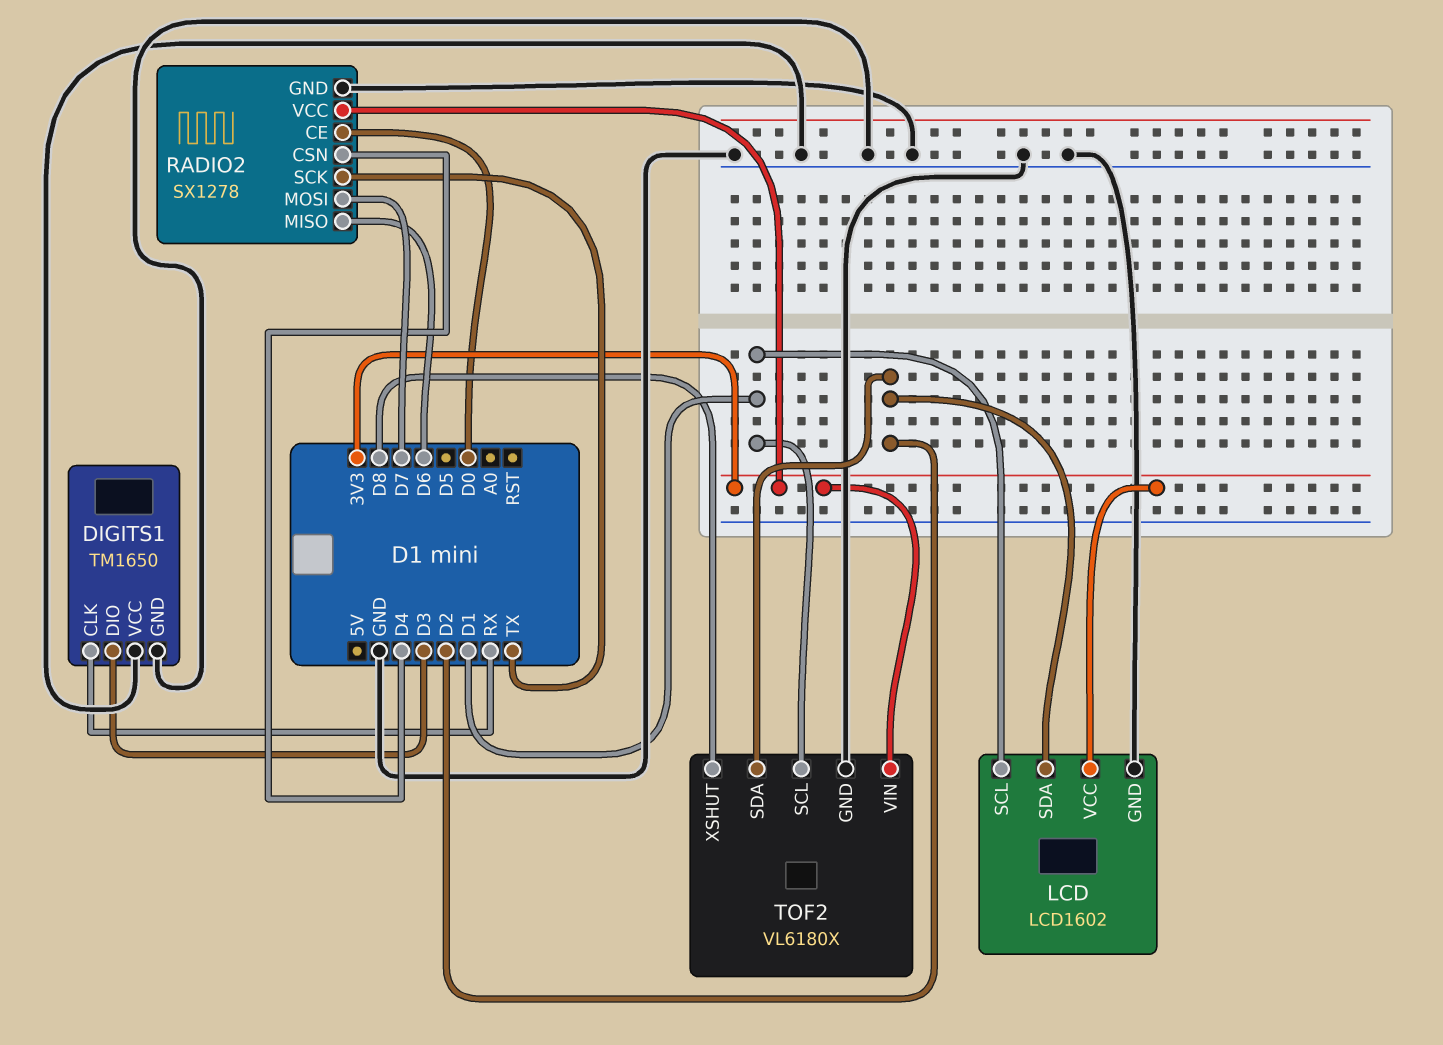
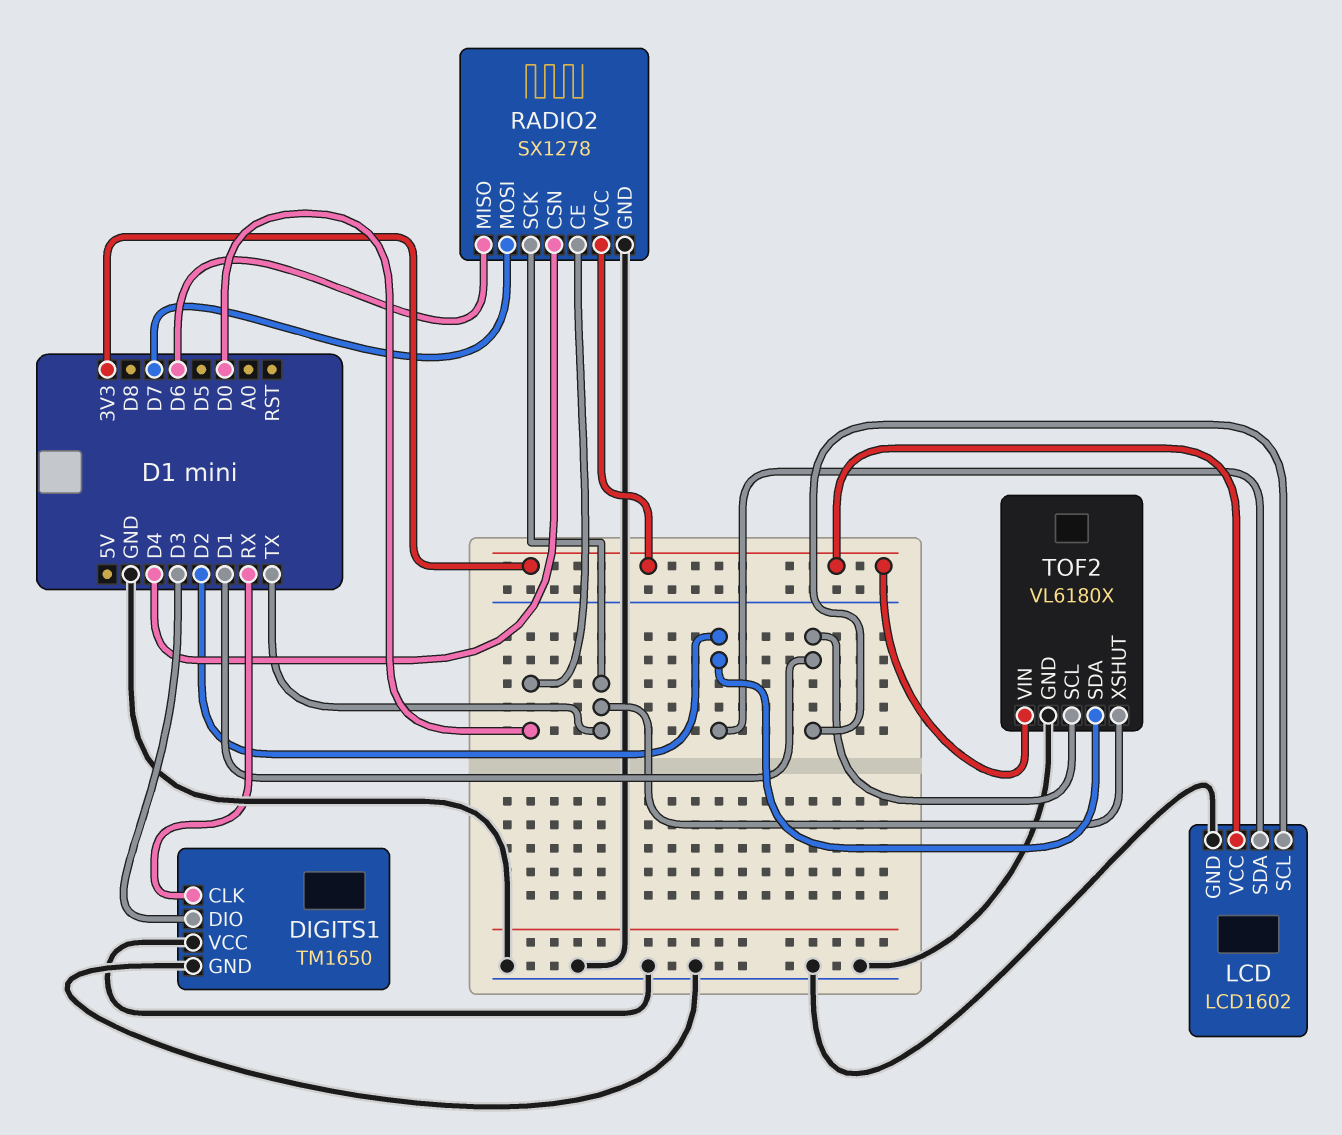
TOF2 pin XSHUT: D8 -> TX

